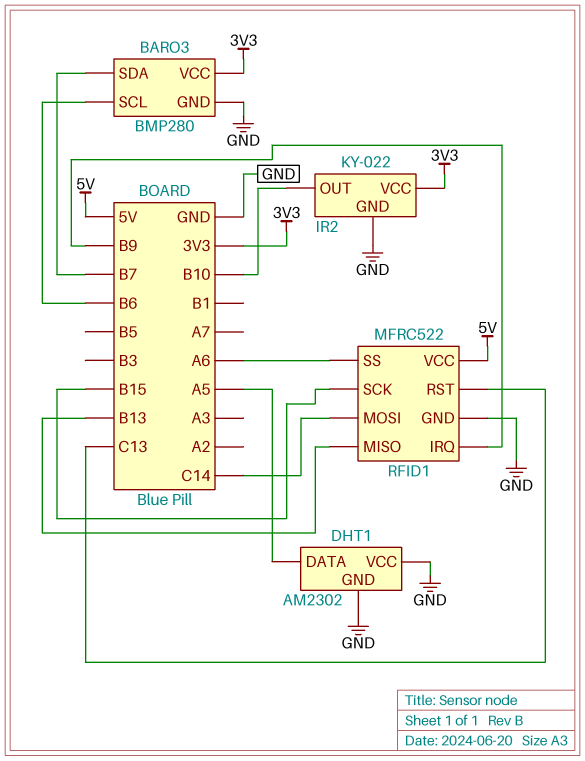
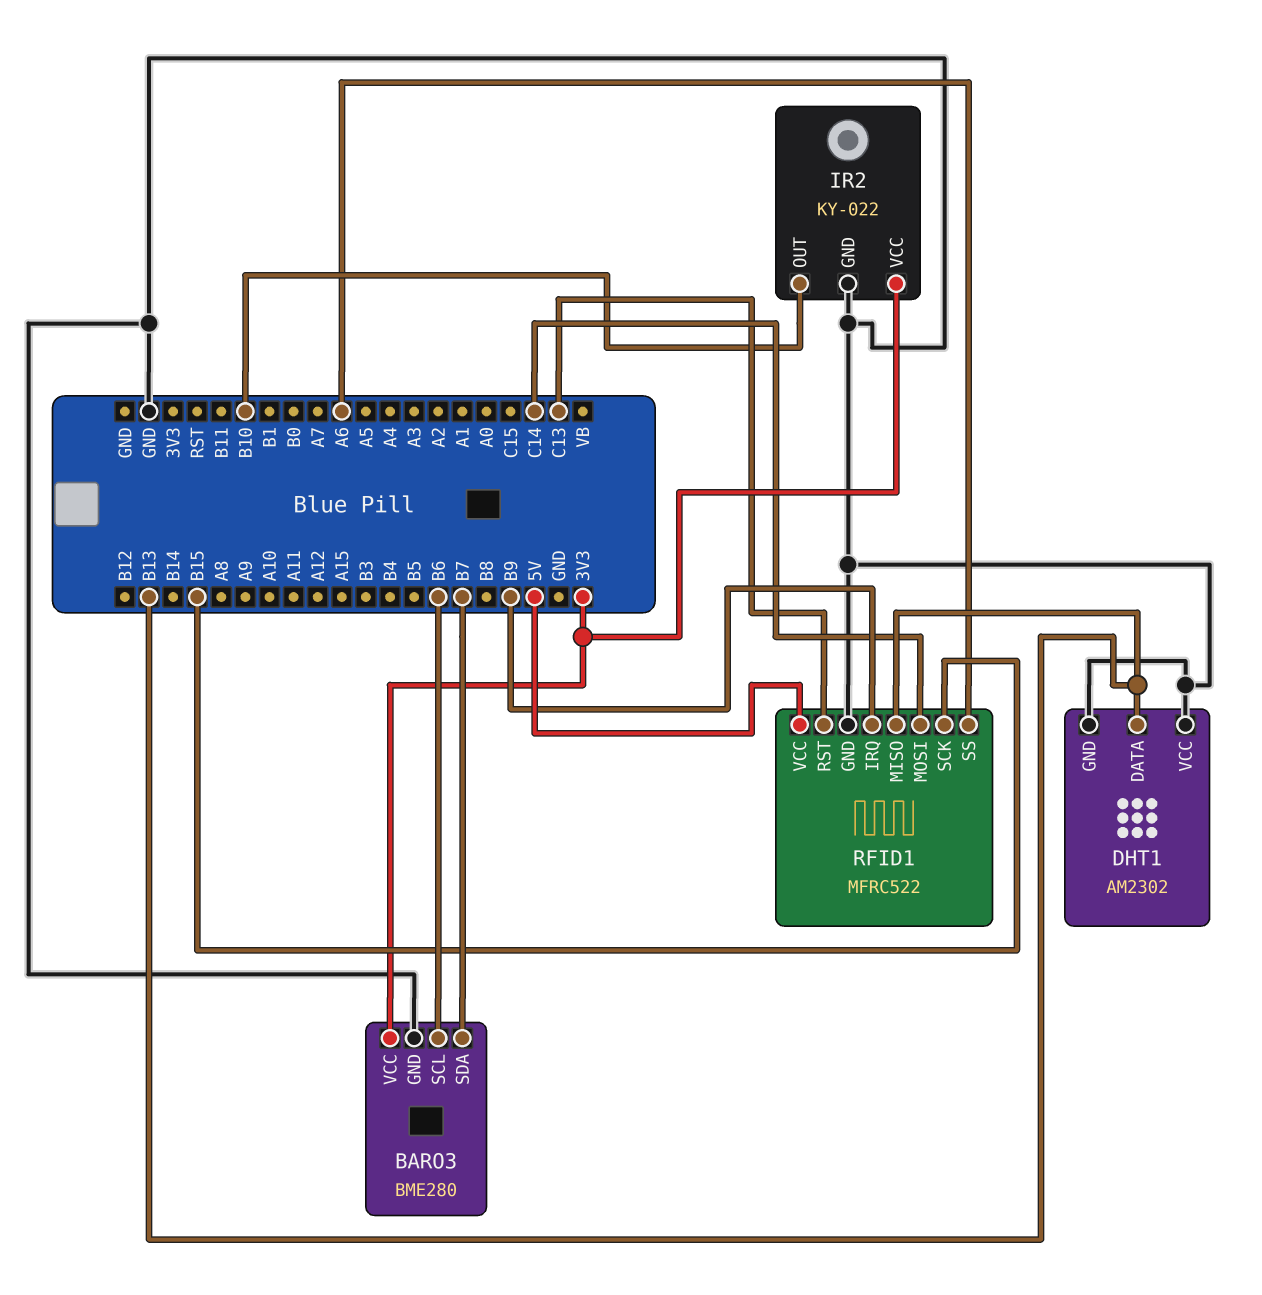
BARO3: BMP280 -> BME280
DHT1 pin DATA: A5 -> B13

